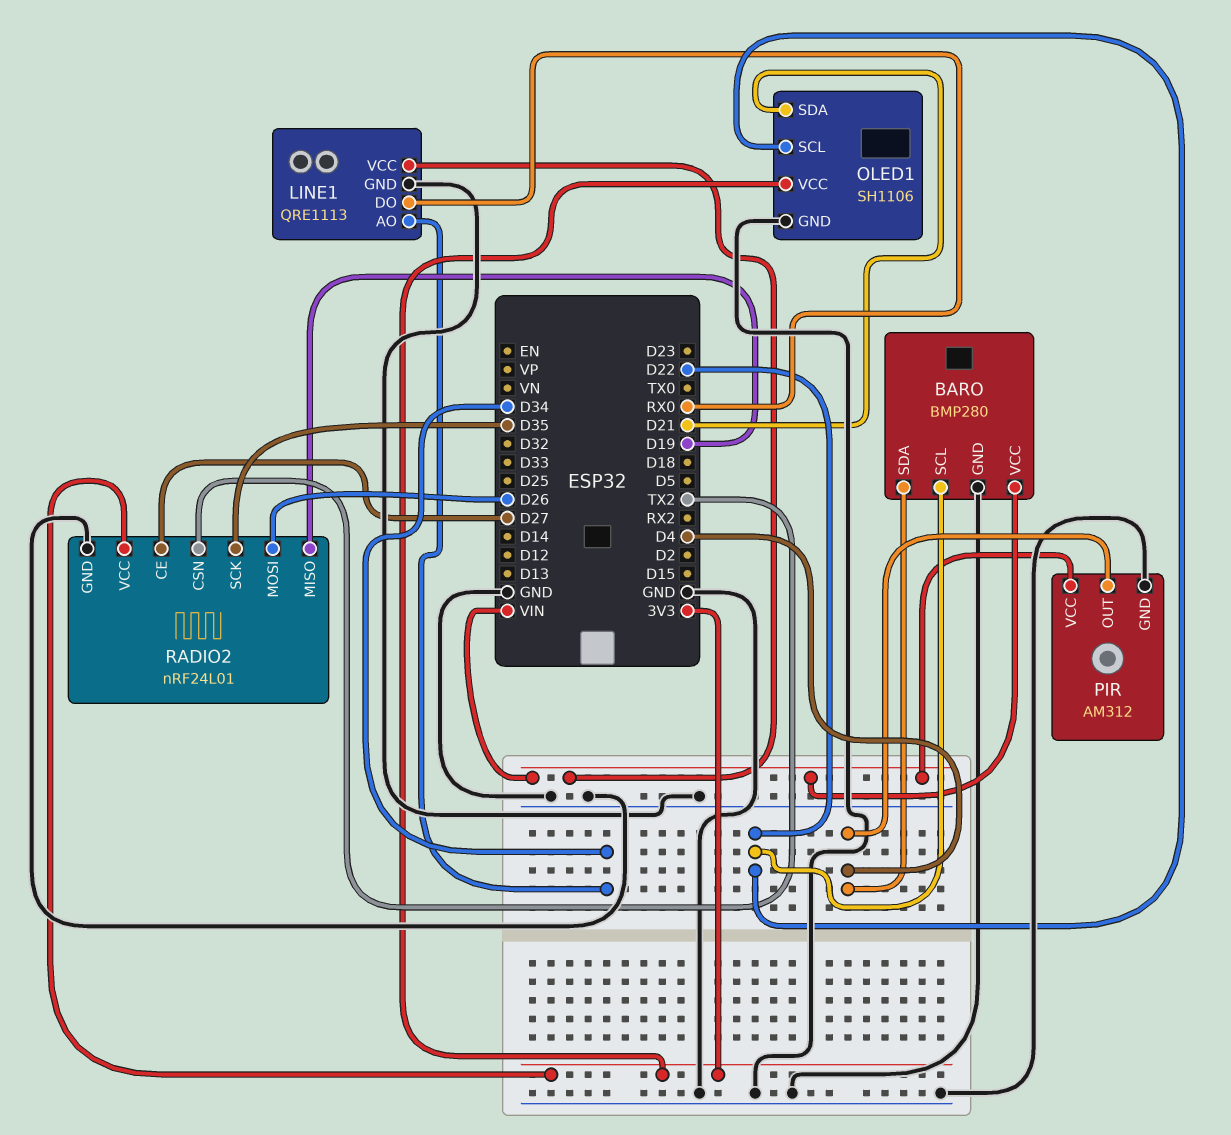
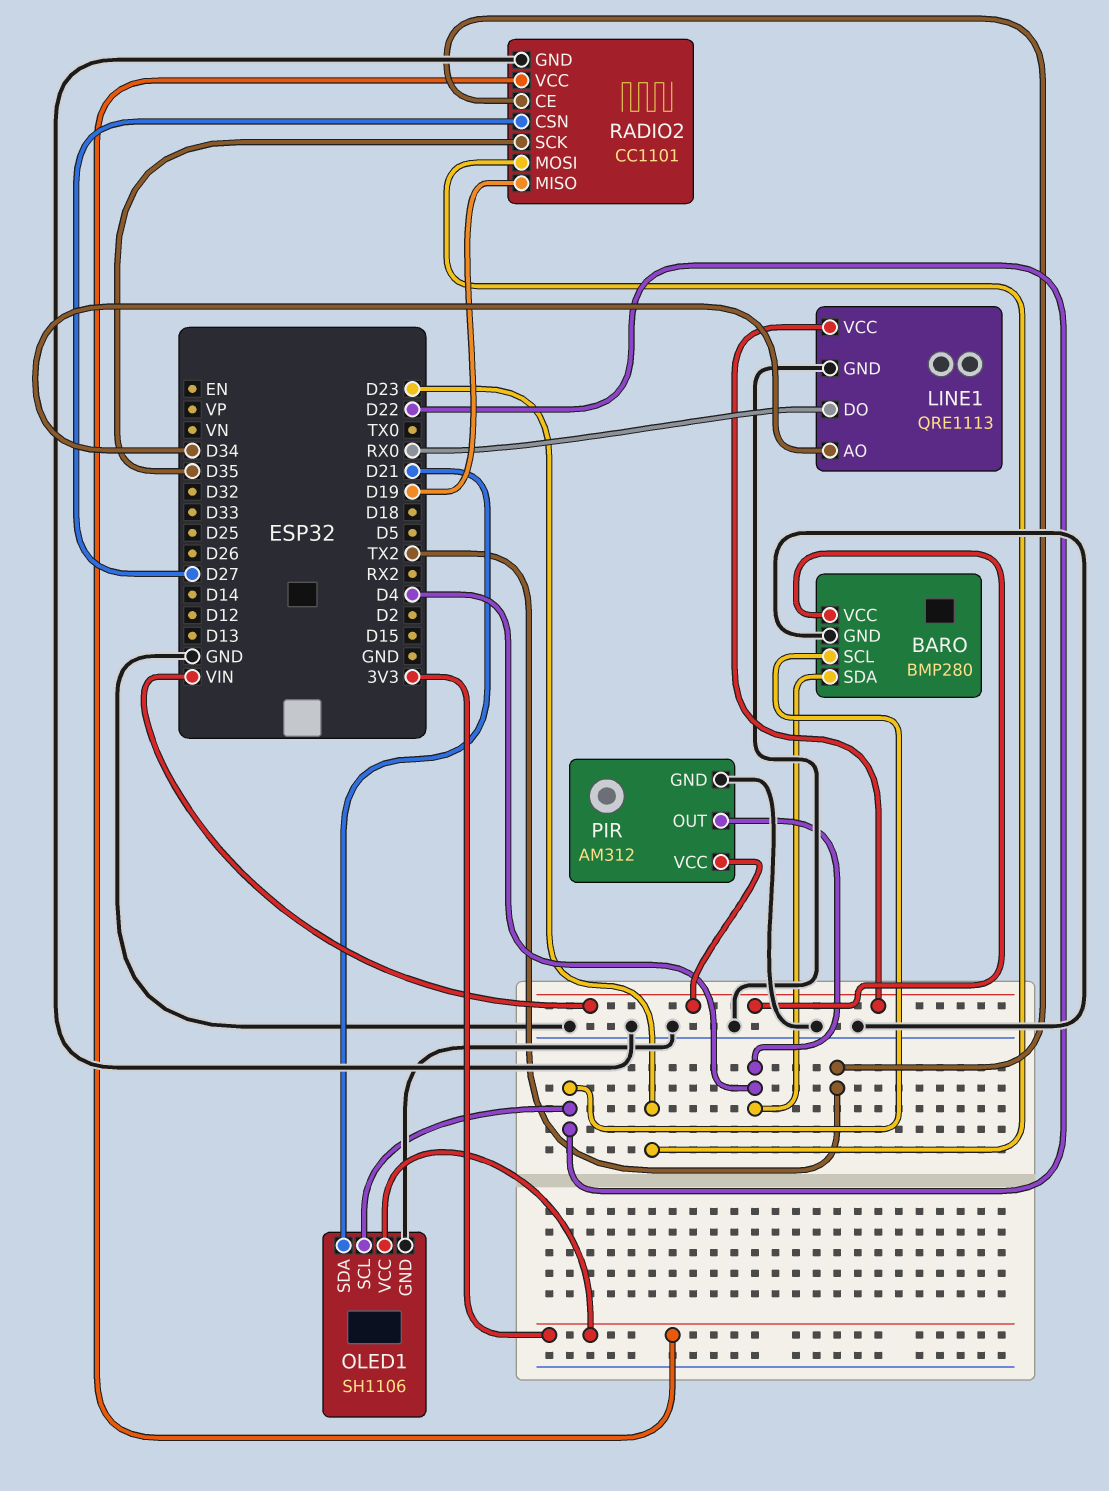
RADIO2: nRF24L01 -> CC1101
RADIO2 pin CE: D27 -> TX2
RADIO2 pin CSN: TX2 -> D27
RADIO2 pin MOSI: D26 -> D23

